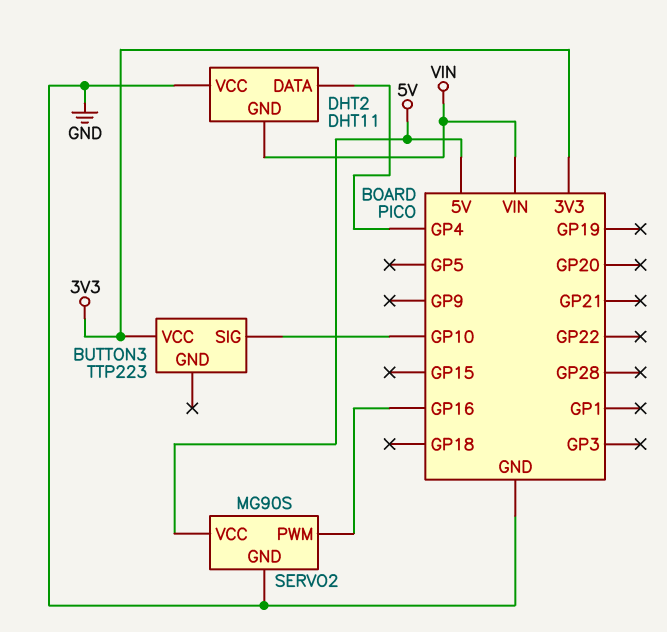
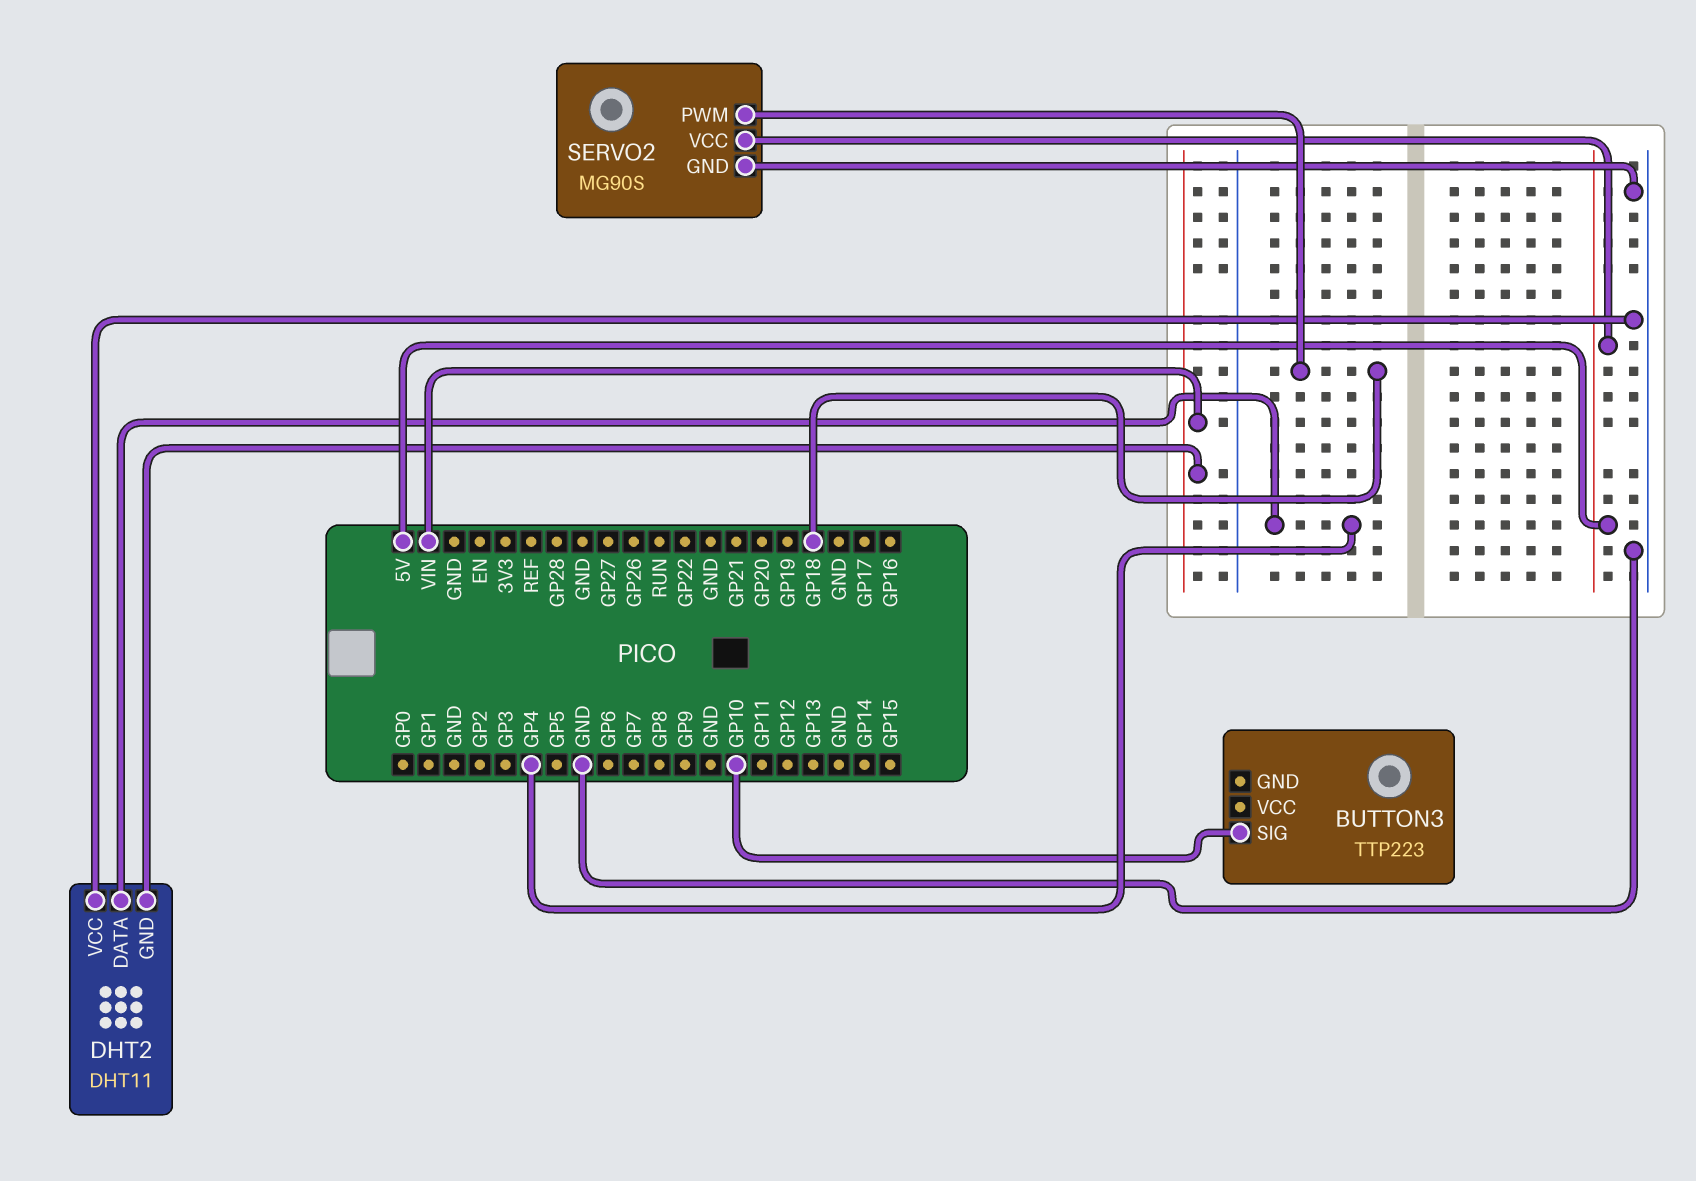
BUTTON3 pin VCC: 3V3 -> none
SERVO2 pin PWM: GP16 -> GP18

